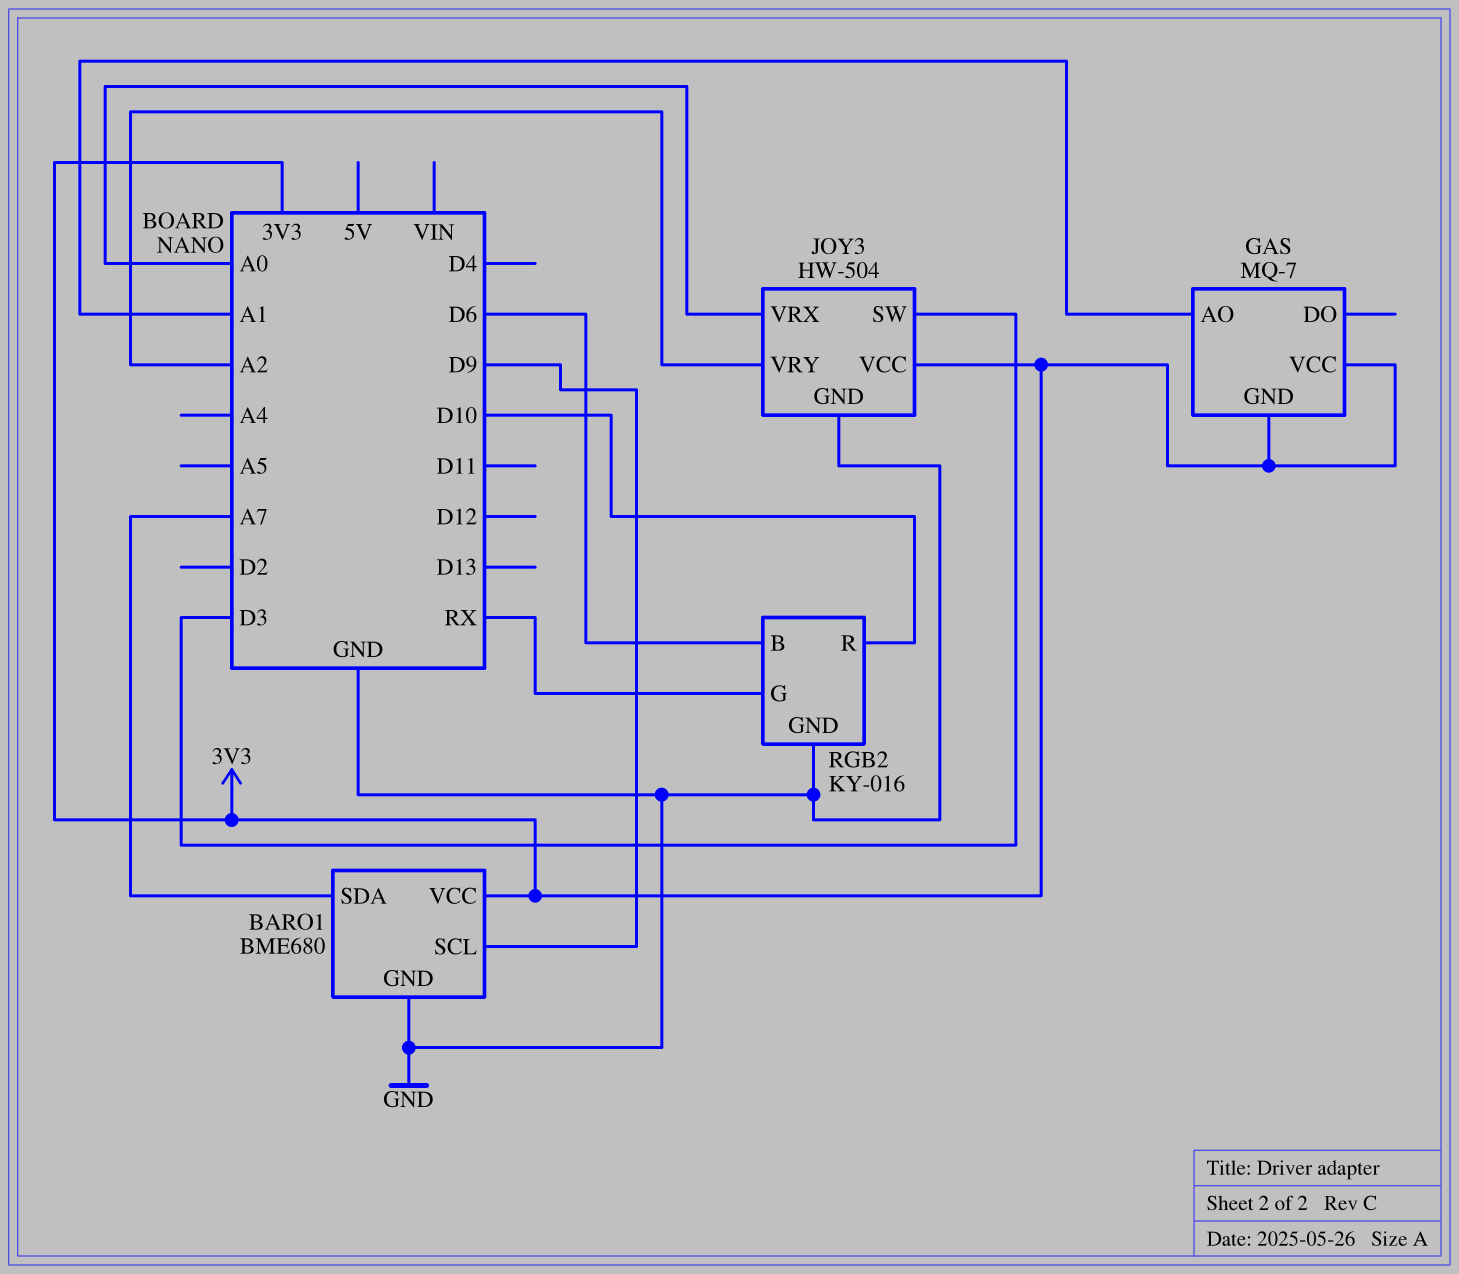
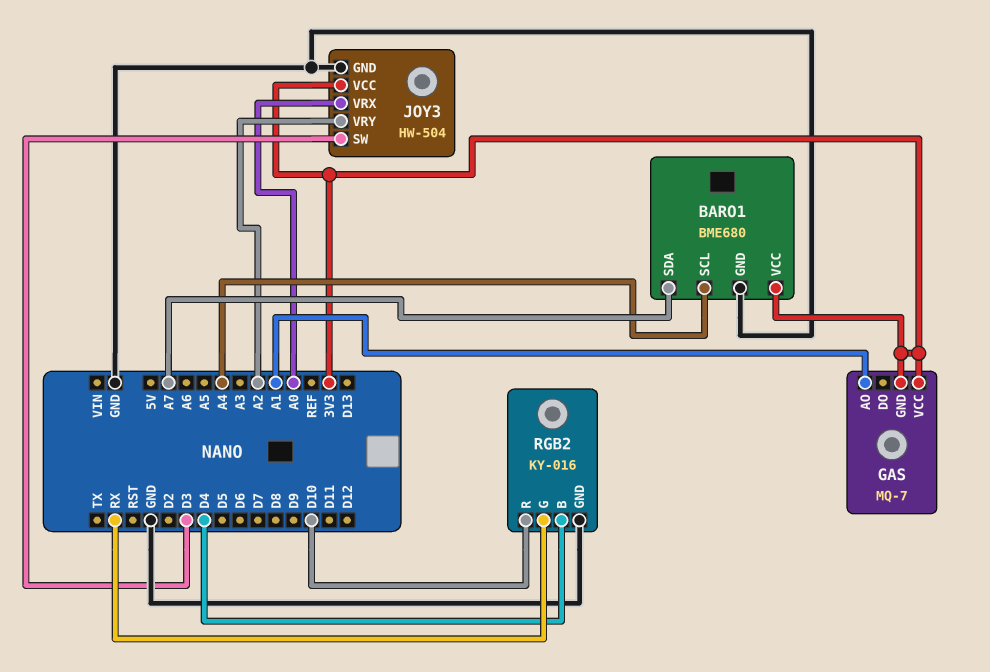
BARO1 pin SCL: D9 -> A4
RGB2 pin B: D6 -> D4

